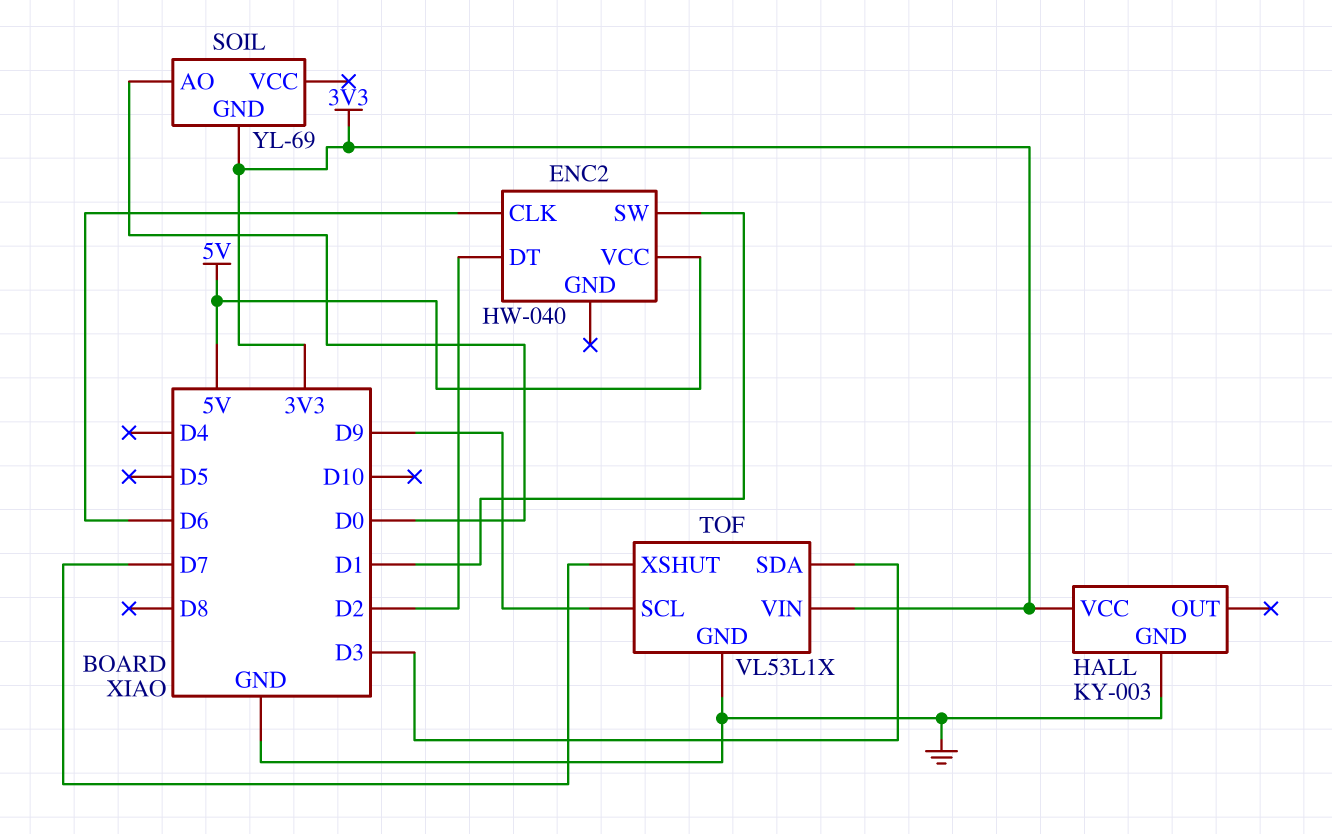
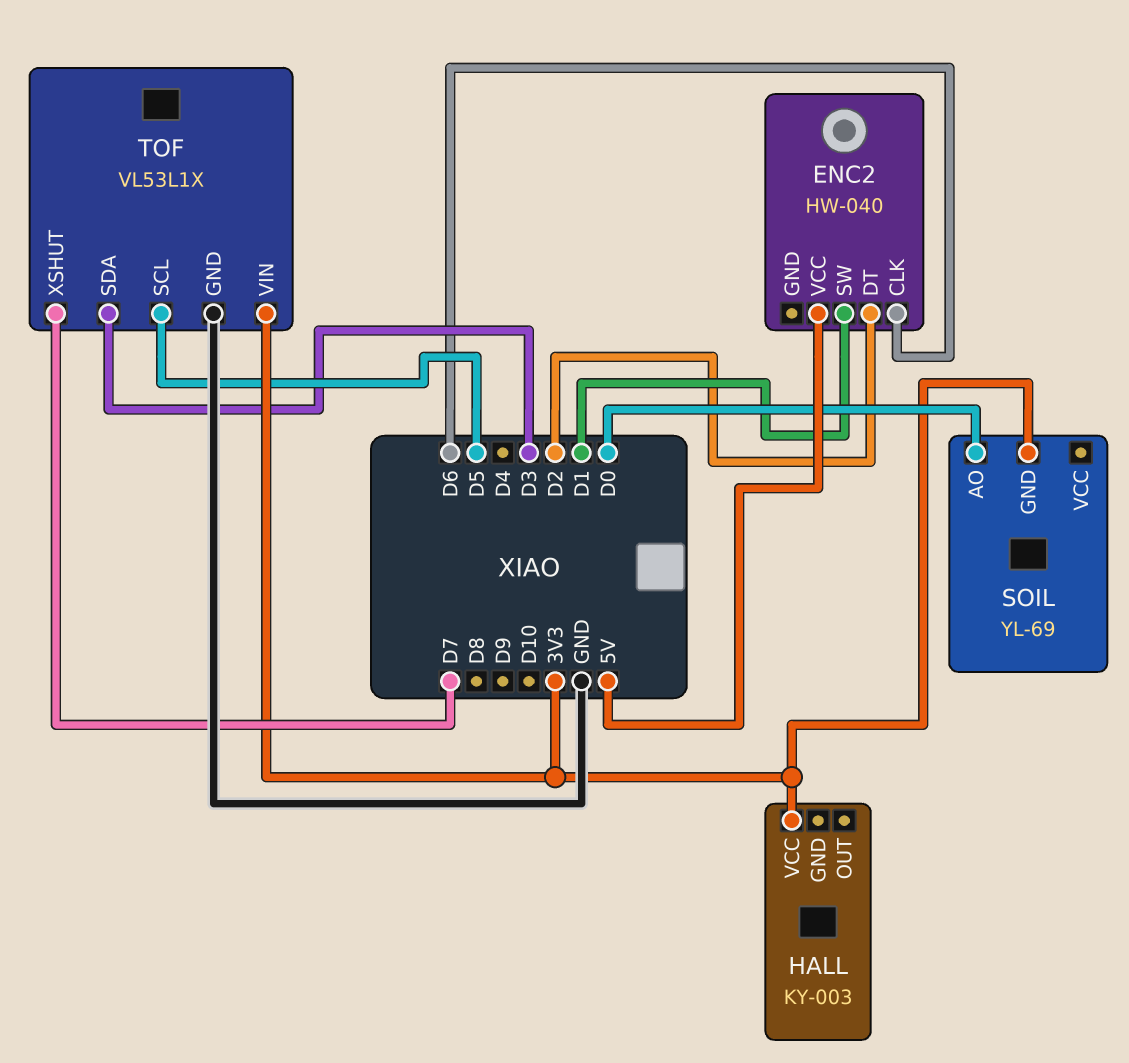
HALL pin GND: GND -> none
TOF pin SCL: D9 -> D5

